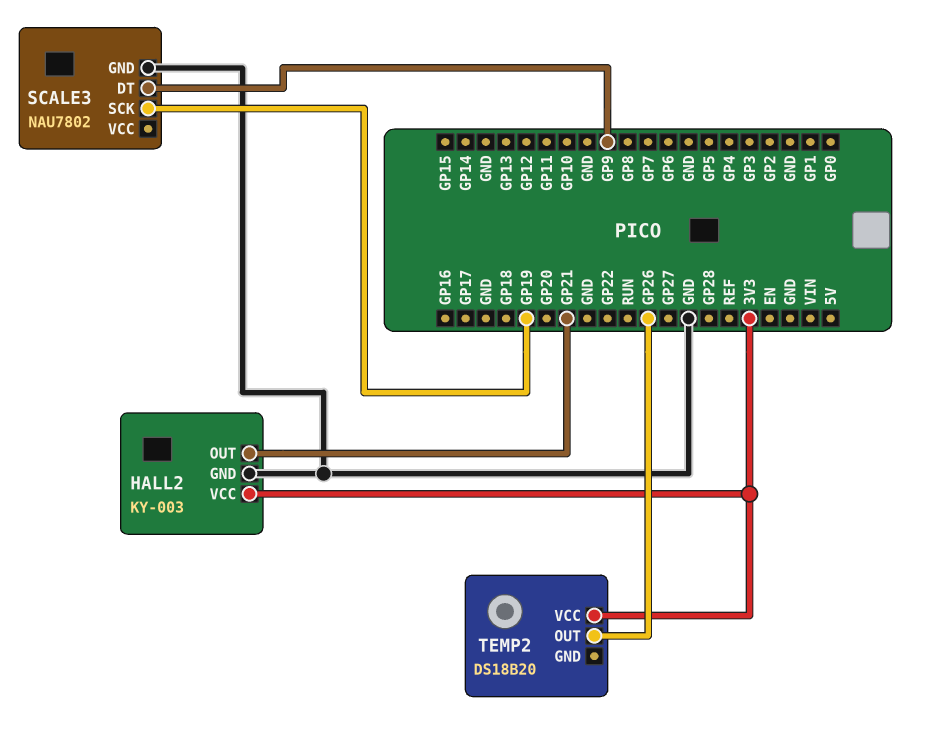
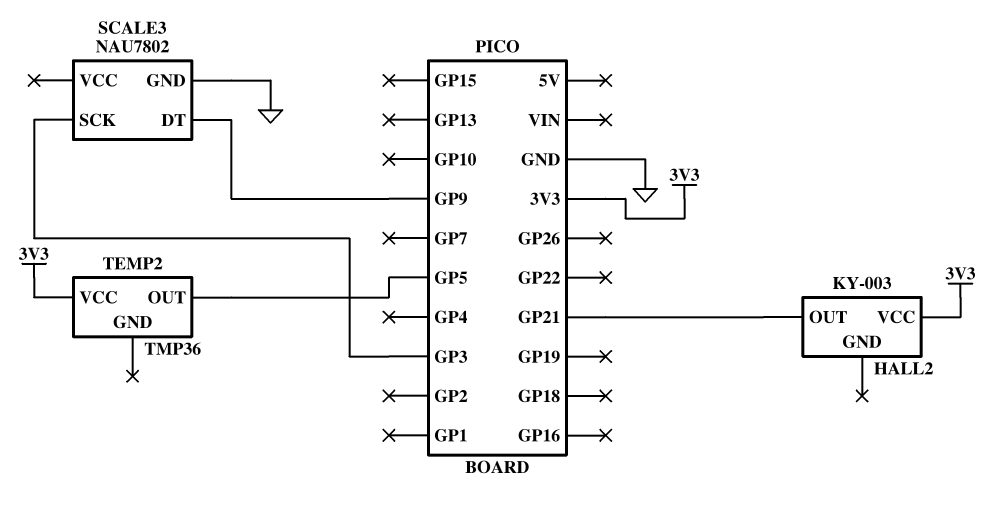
HALL2 pin GND: GND -> none
SCALE3 pin SCK: GP19 -> GP3
TEMP2: DS18B20 -> TMP36
TEMP2 pin OUT: GP26 -> GP5

